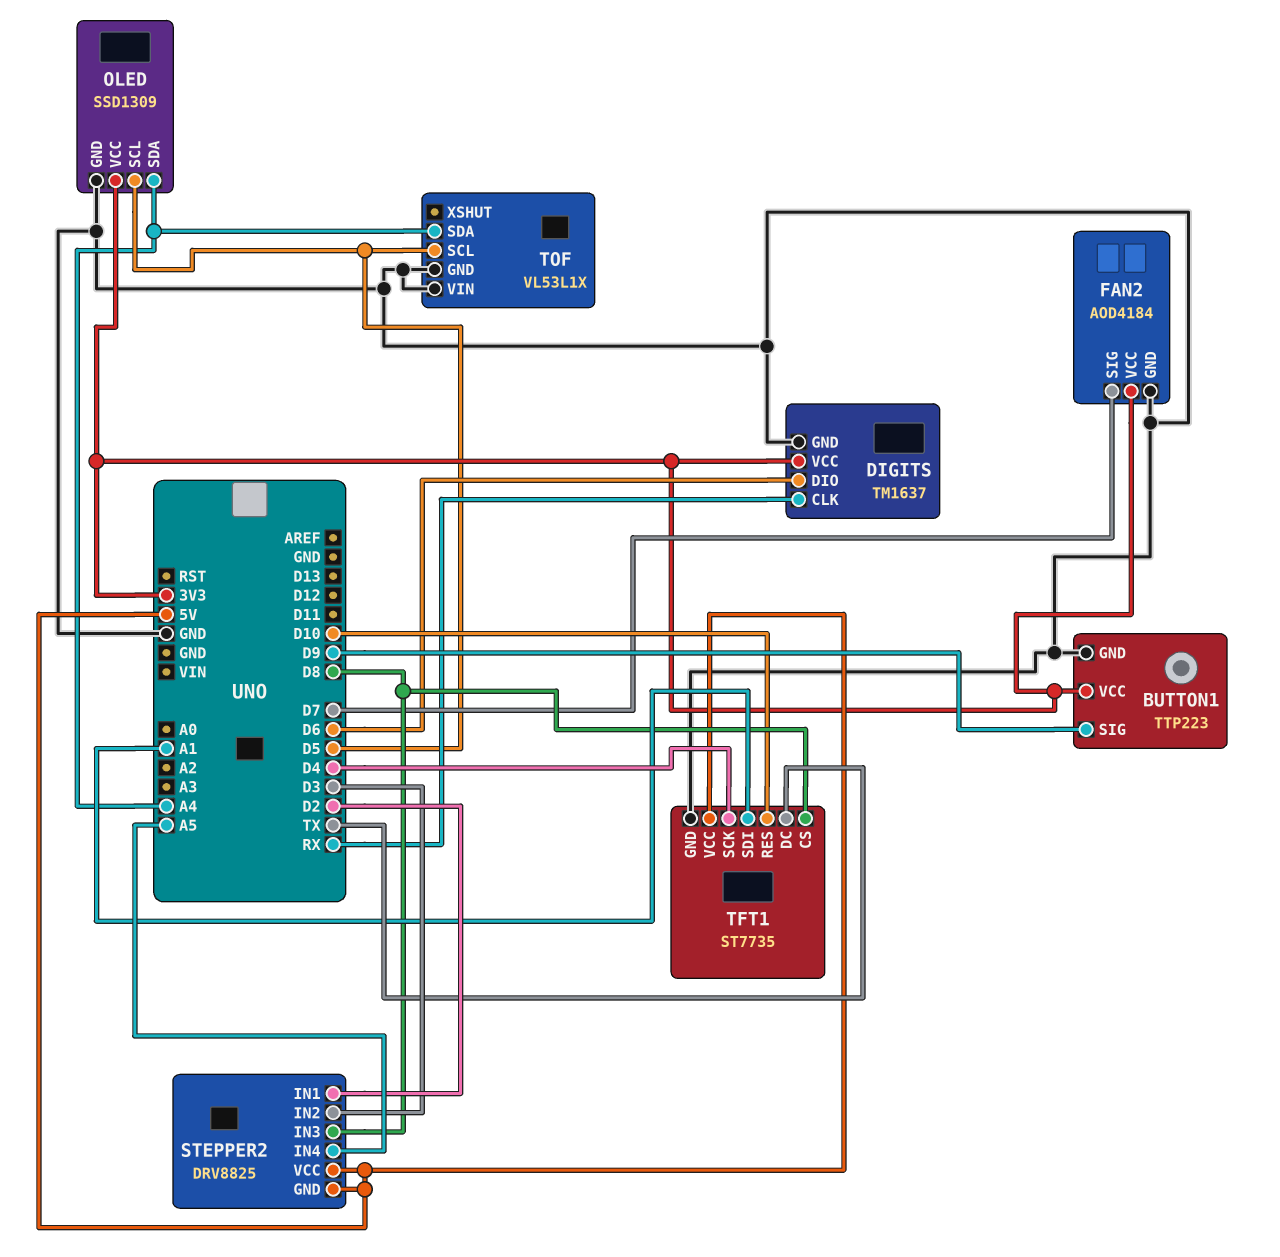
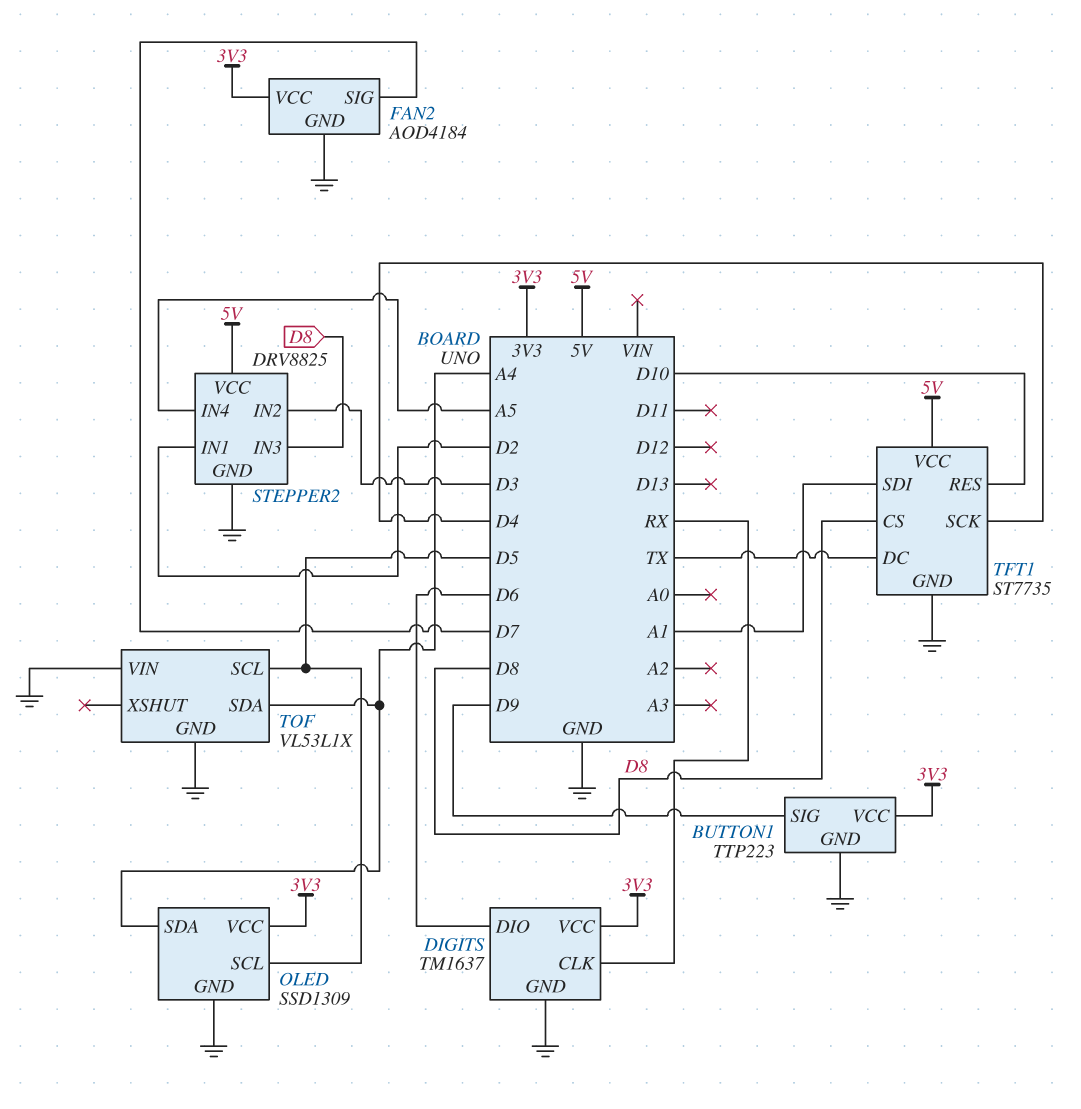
STEPPER2 pin GND: 5V -> GND

